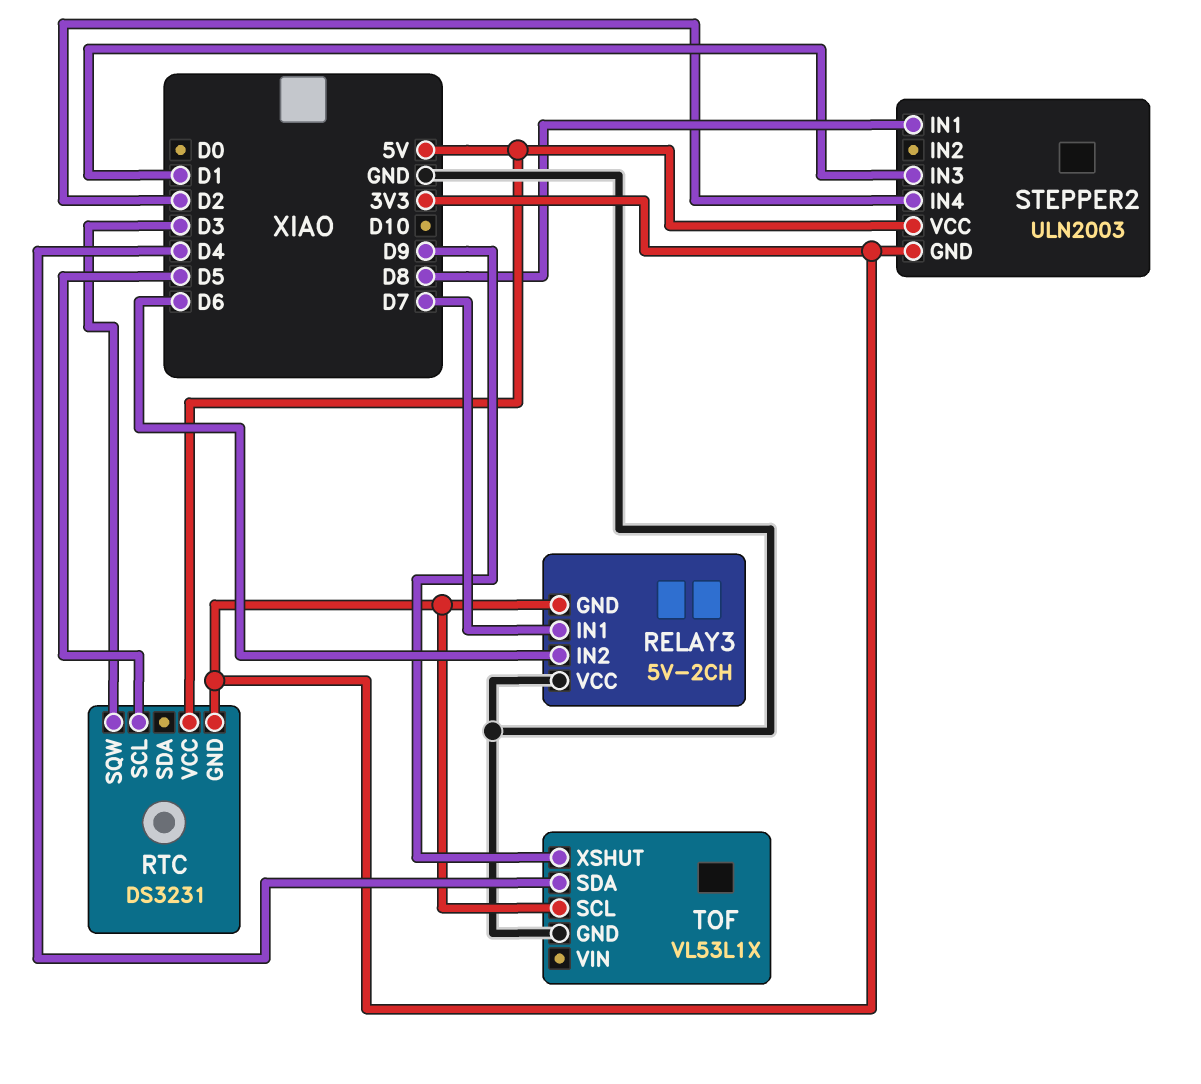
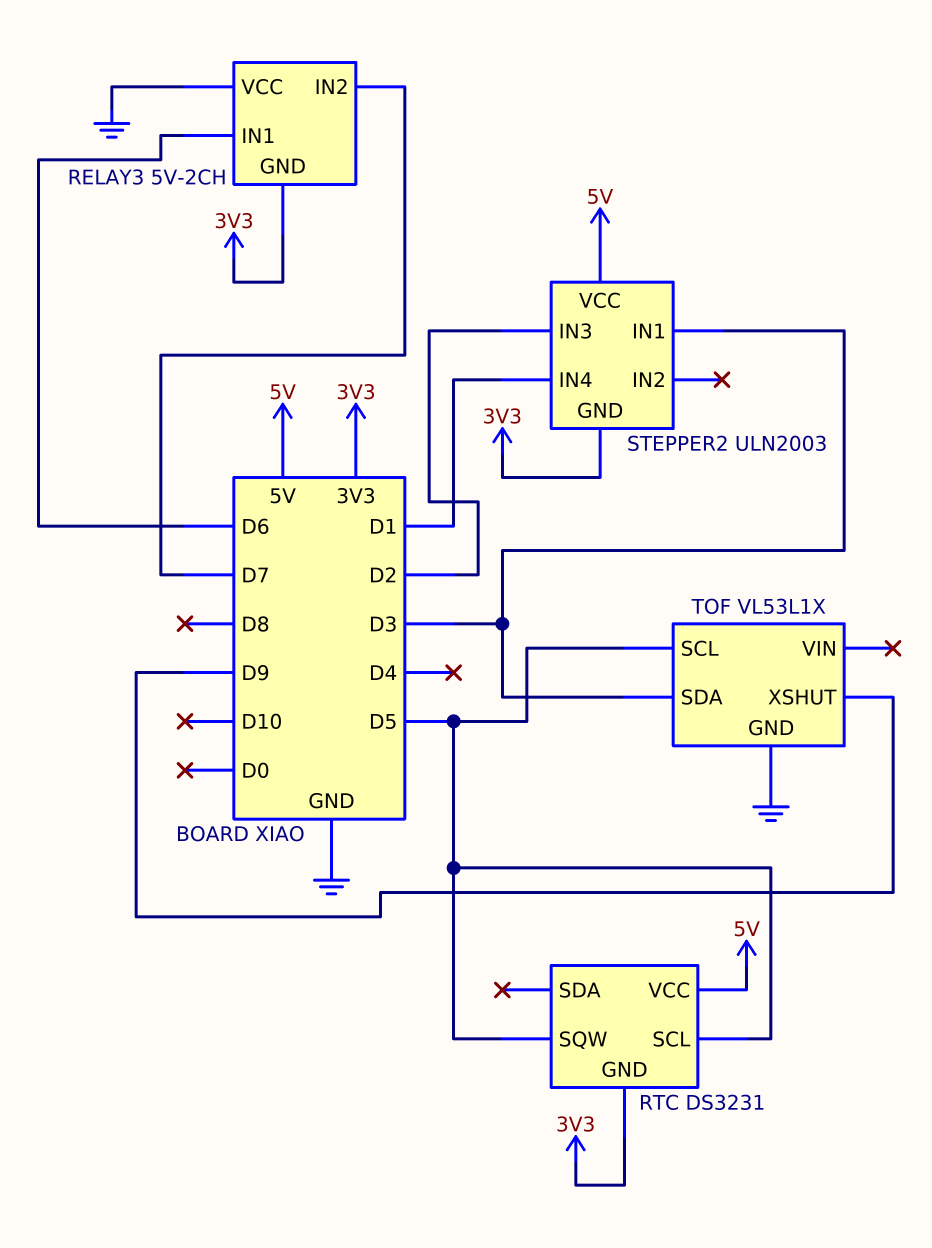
RELAY3 pin IN1: D7 -> D6
RELAY3 pin IN2: D6 -> D7
RTC pin SQW: D3 -> D5
STEPPER2 pin IN1: D8 -> D3
STEPPER2 pin IN3: D1 -> D2
STEPPER2 pin IN4: D2 -> D1
TOF pin SCL: 3V3 -> D5
TOF pin SDA: D4 -> D3

